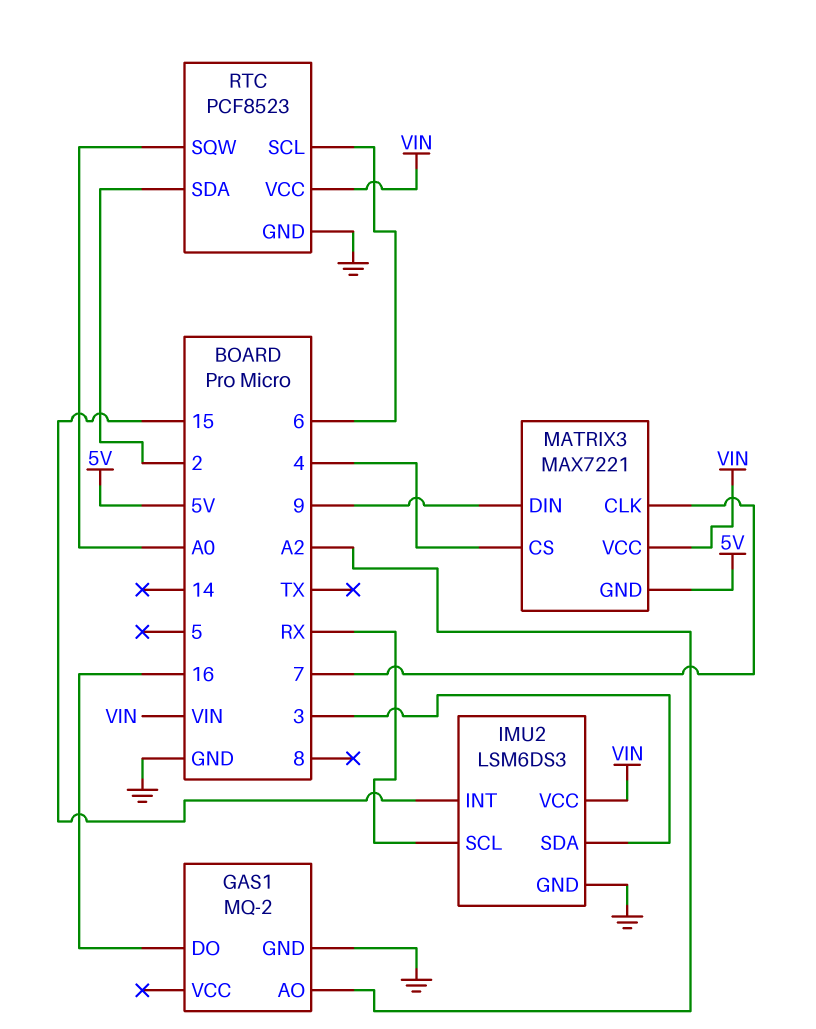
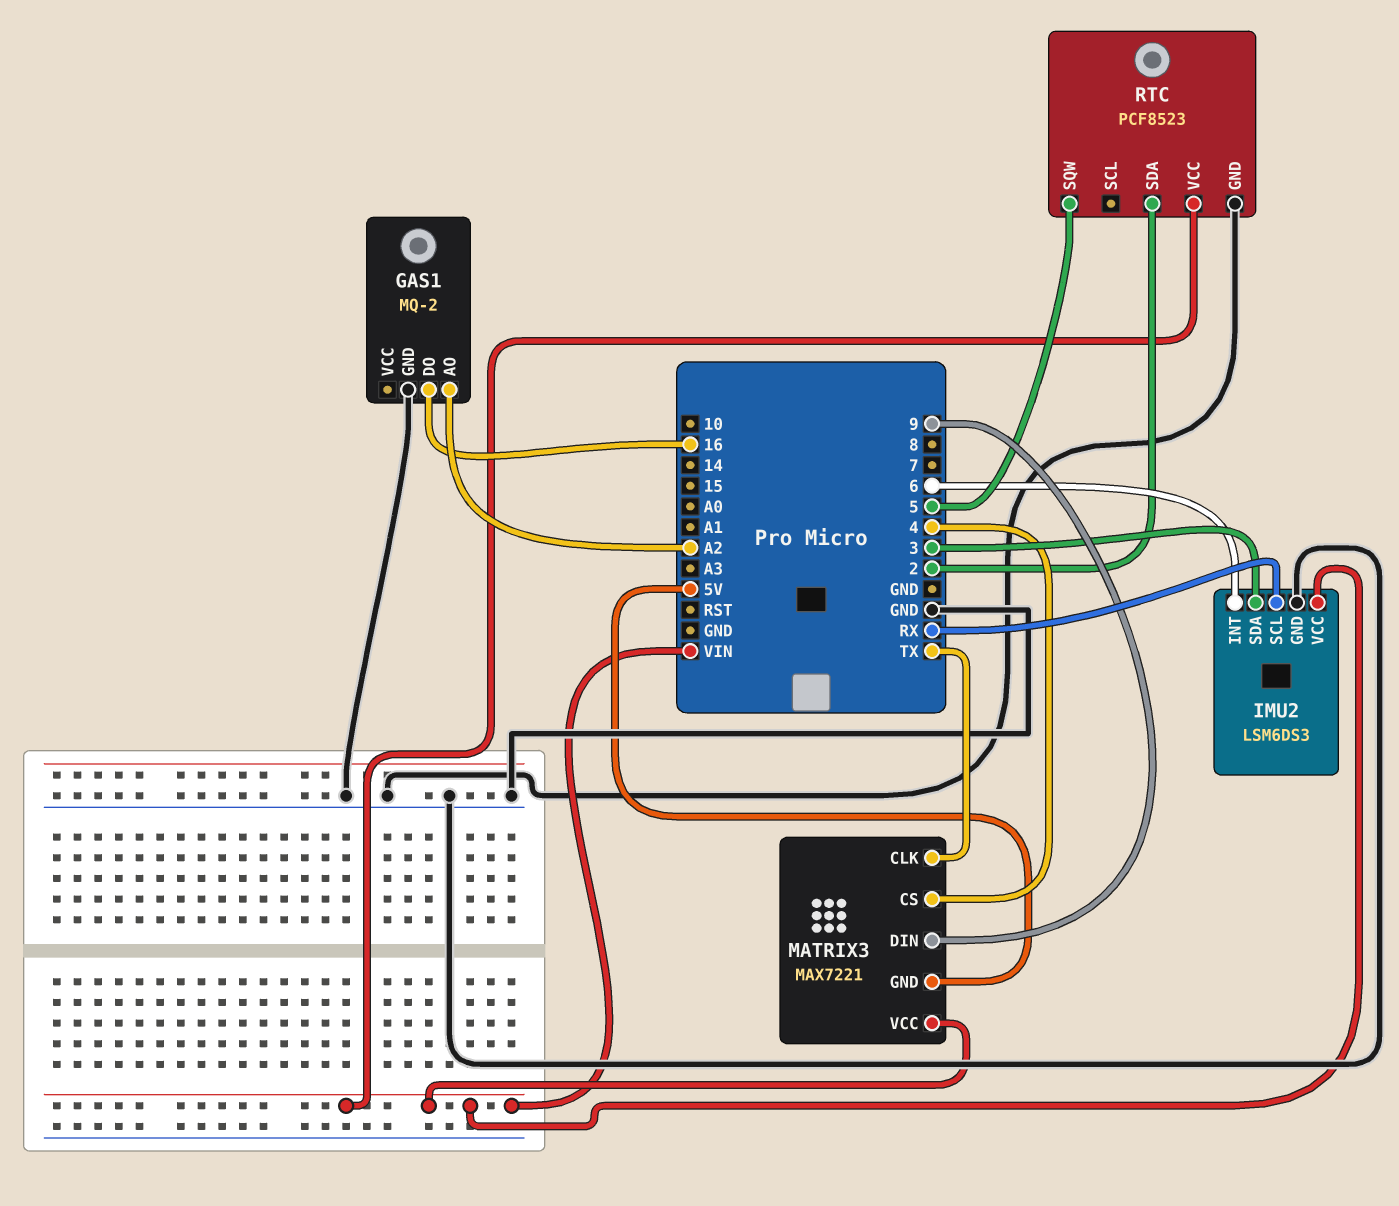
IMU2 pin INT: 15 -> 6
MATRIX3 pin CLK: 7 -> TX
RTC pin SCL: 6 -> none
RTC pin SQW: A0 -> 5

